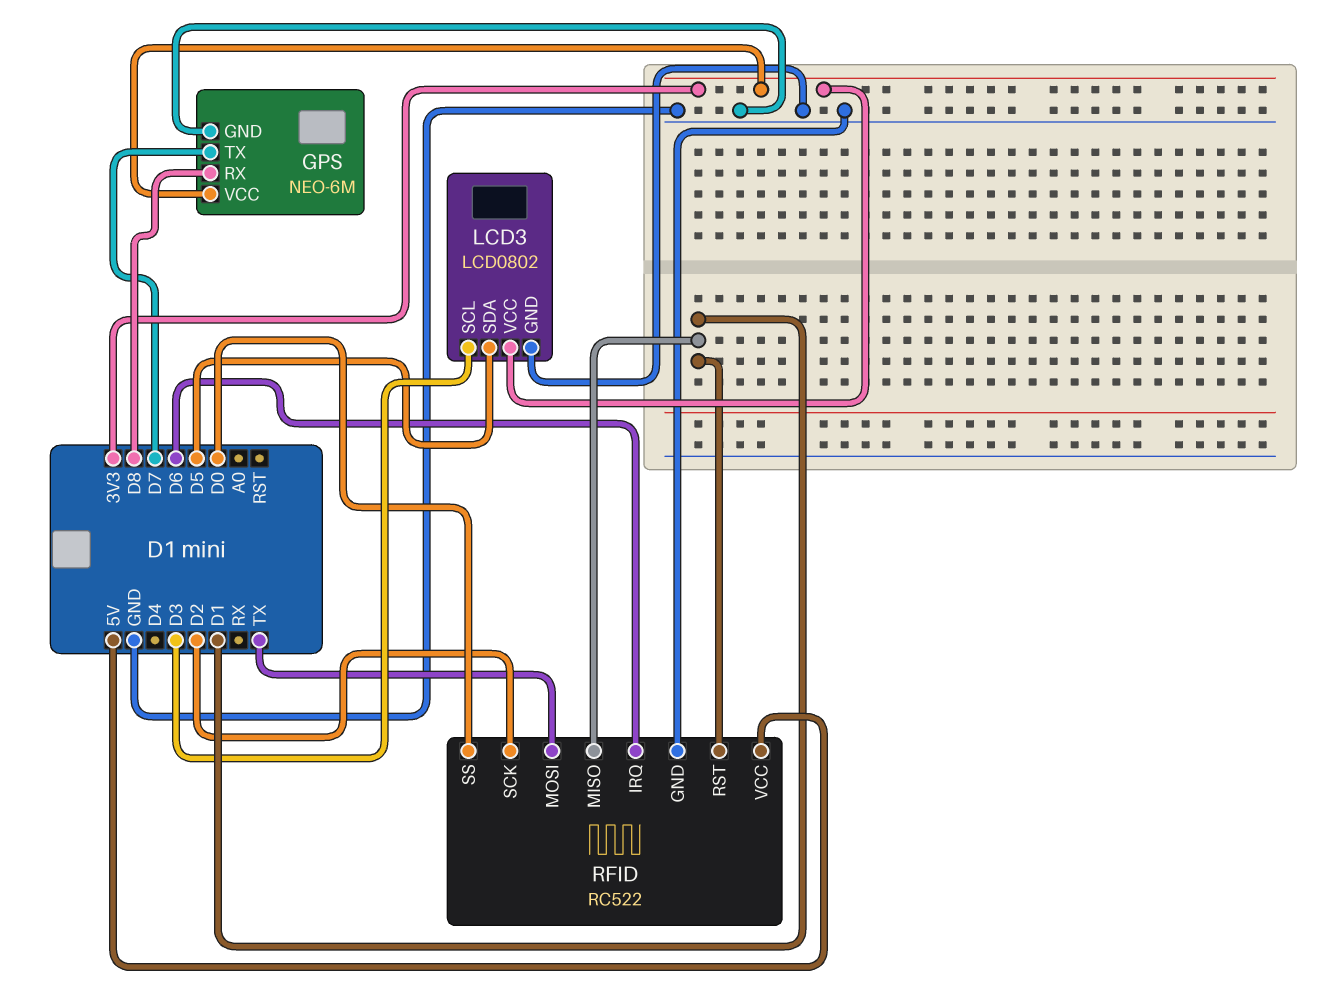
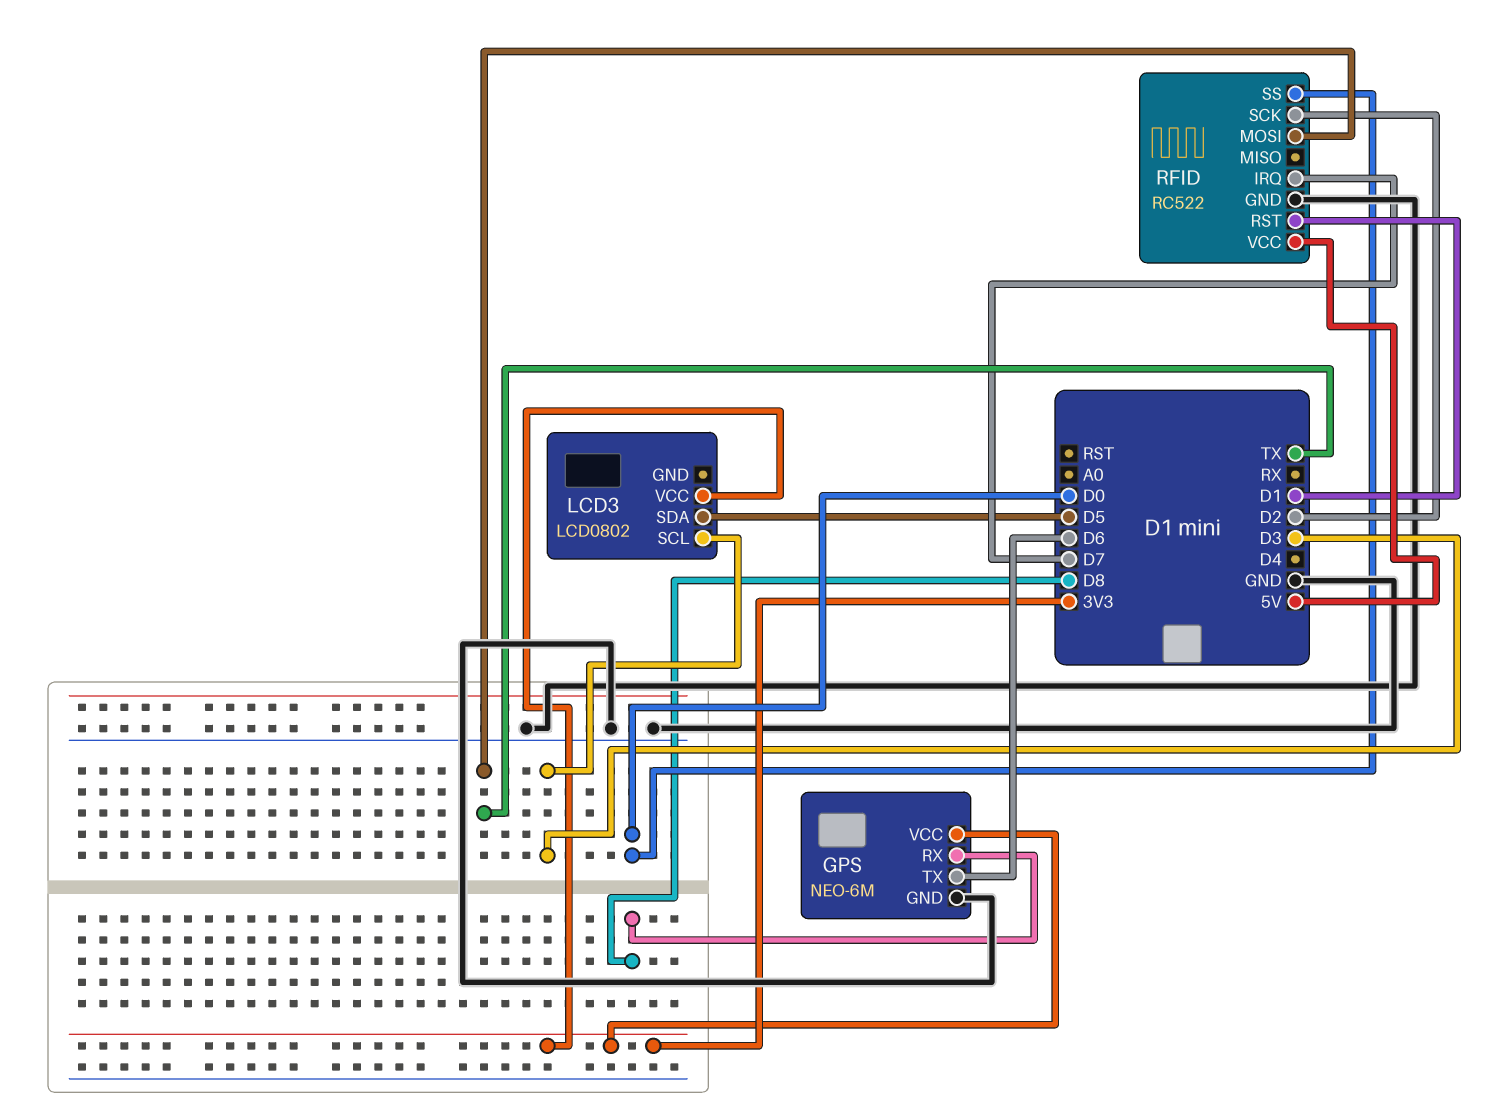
GPS pin TX: D7 -> D6
LCD3 pin GND: GND -> none
RFID pin IRQ: D6 -> D7
RFID pin MISO: D1 -> none

